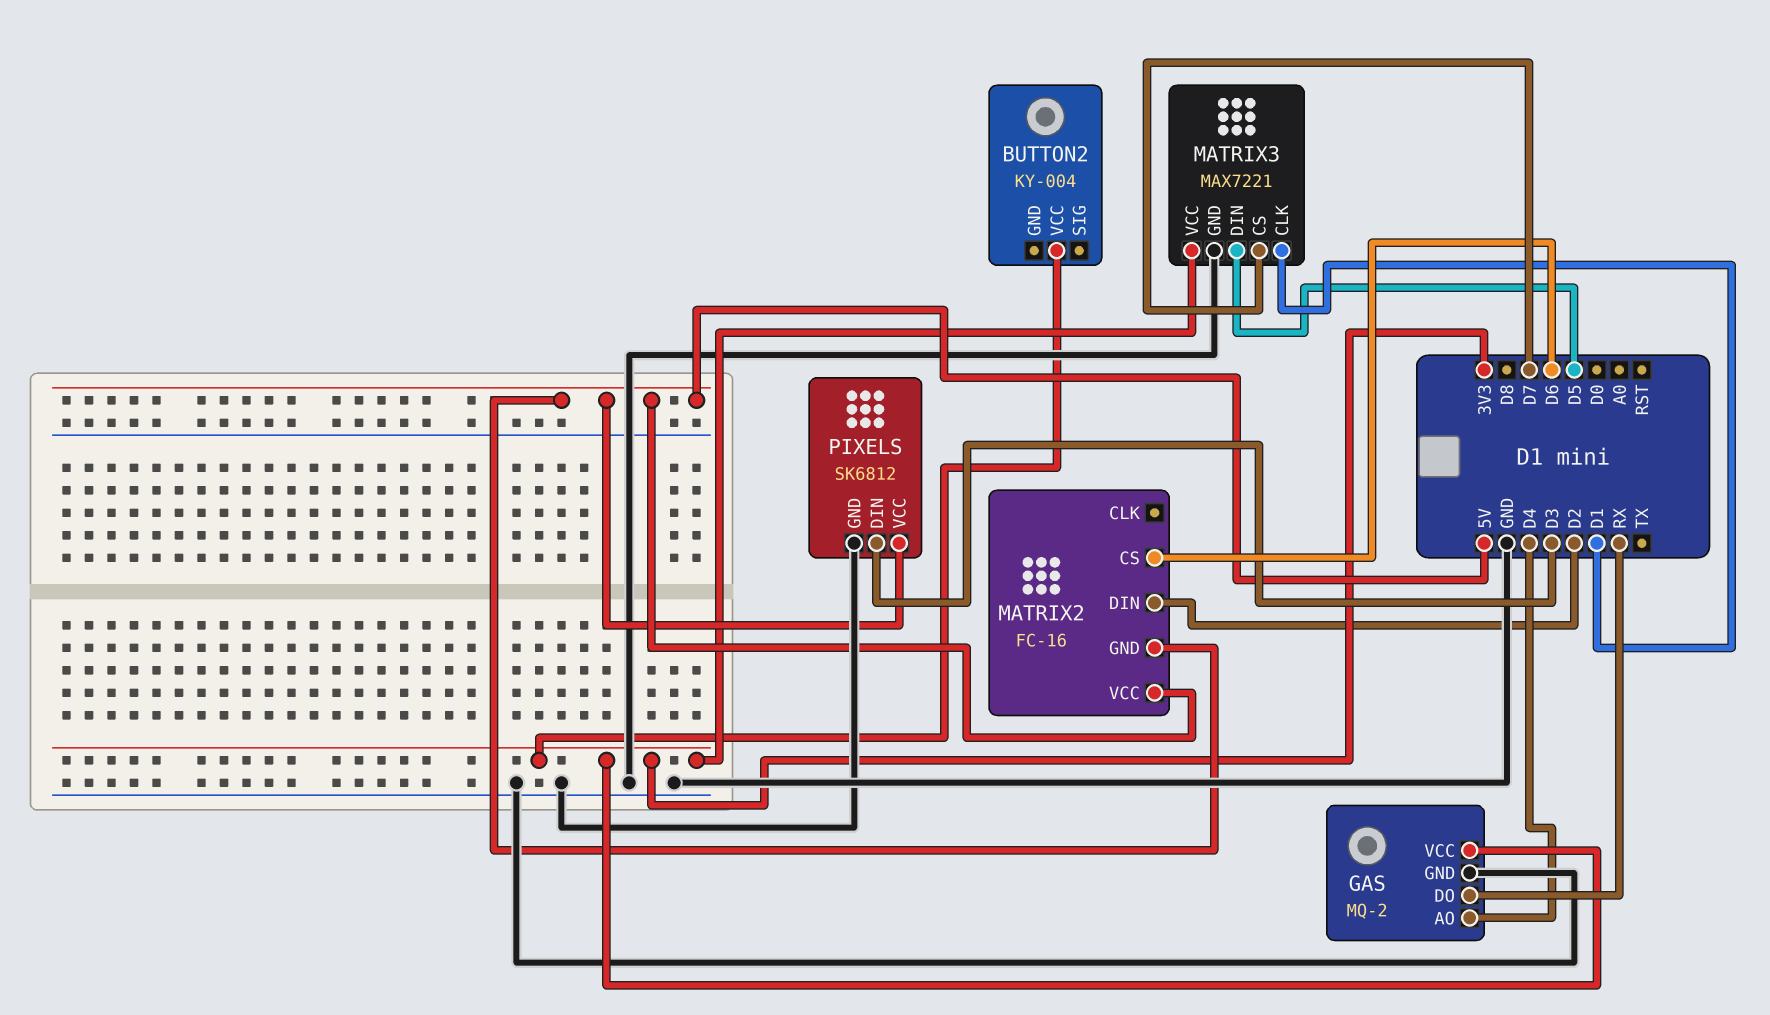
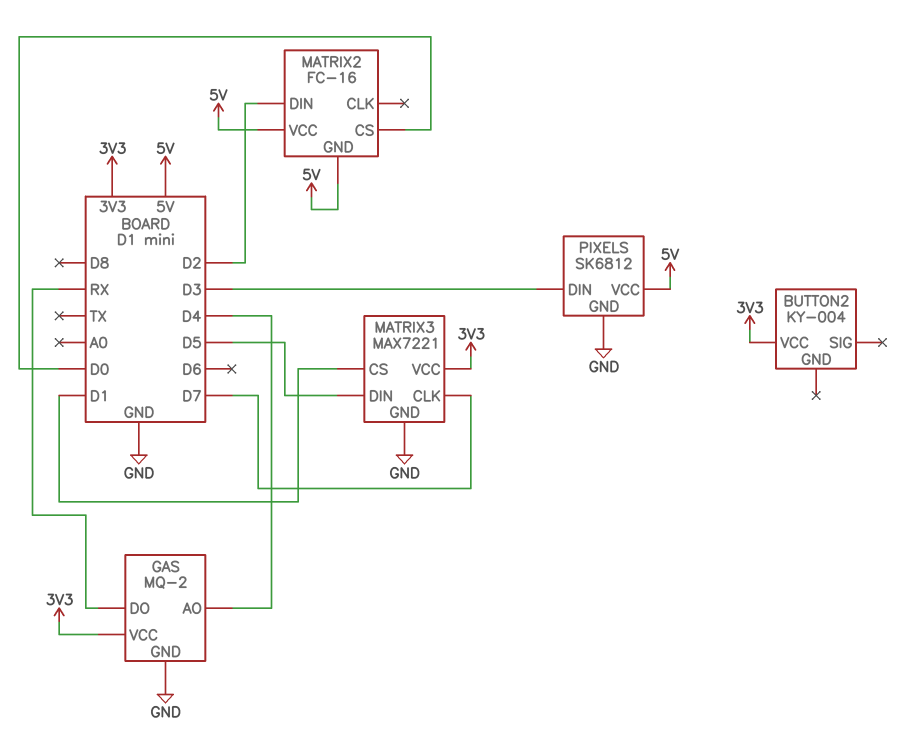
MATRIX2 pin CS: D6 -> D0
MATRIX3 pin CLK: D1 -> D7
MATRIX3 pin CS: D7 -> D1

